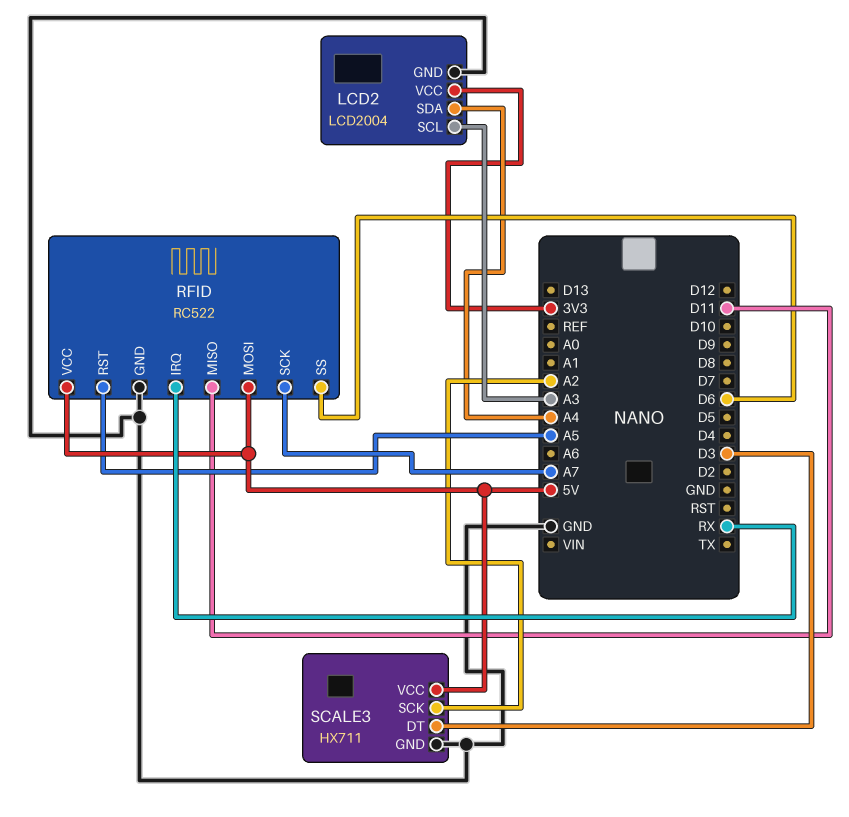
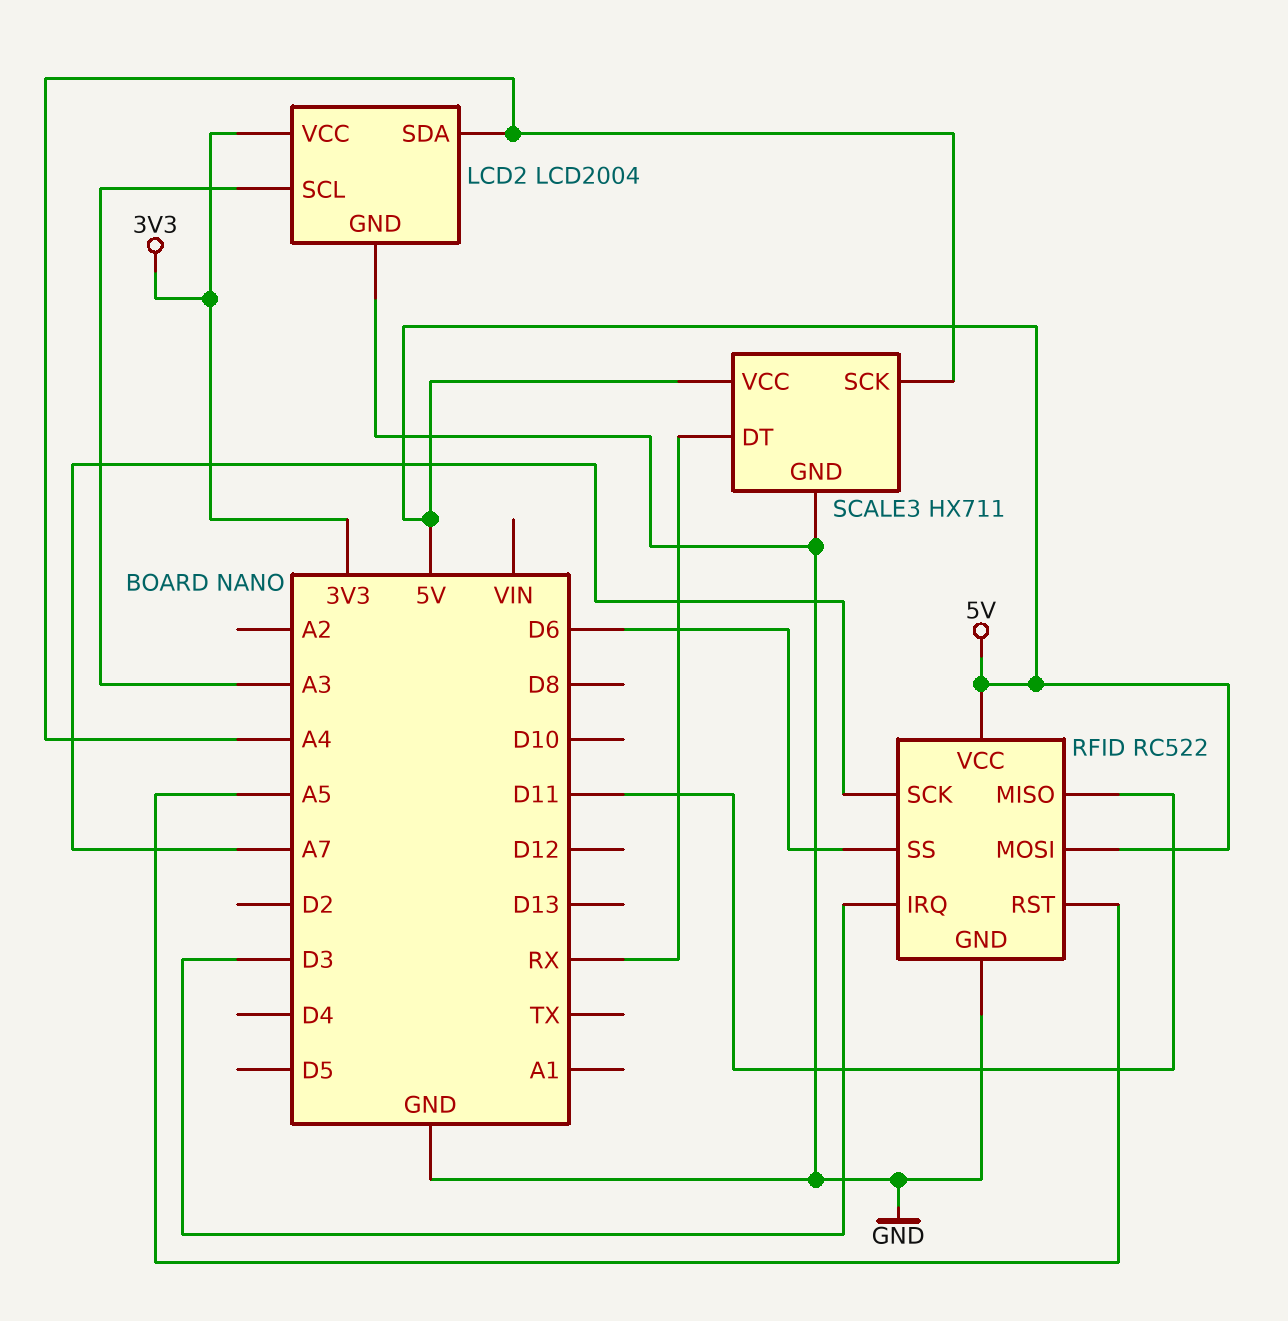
RFID pin IRQ: RX -> D3
SCALE3 pin DT: D3 -> RX
SCALE3 pin SCK: A2 -> A4

